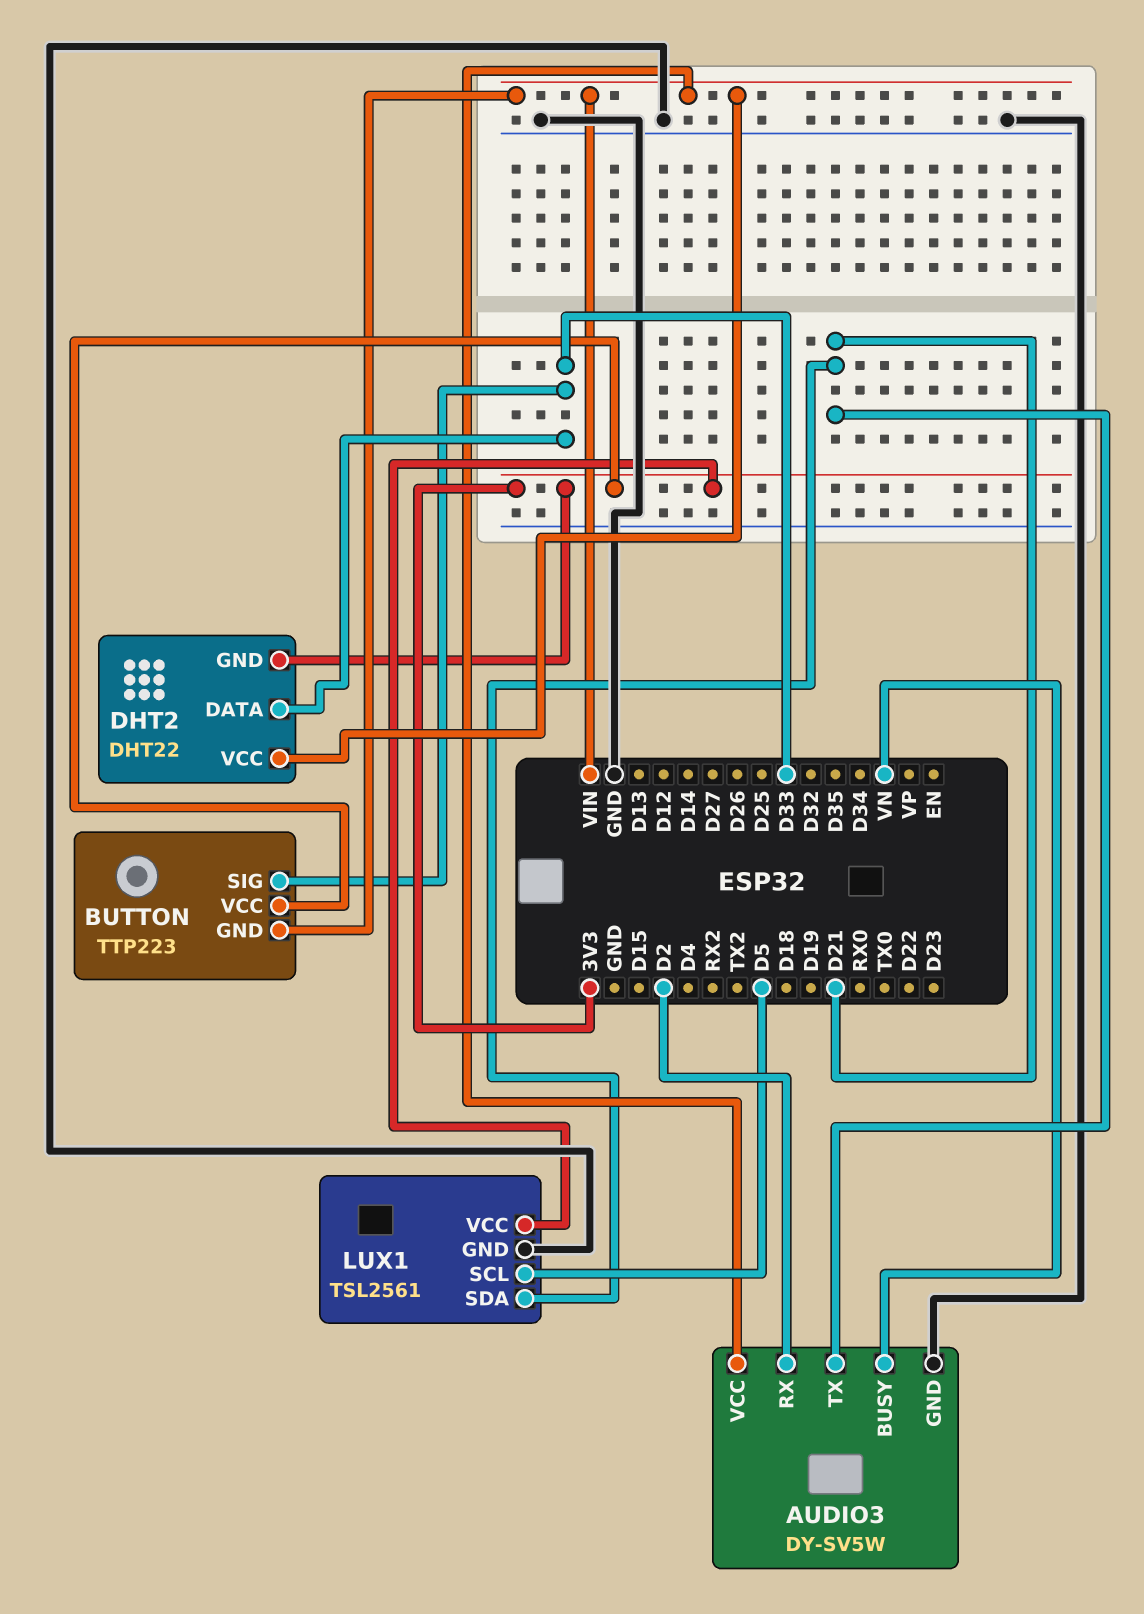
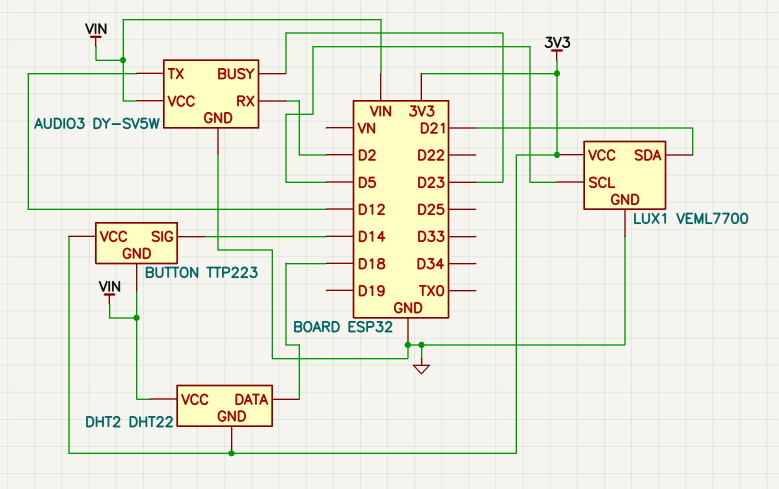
AUDIO3 pin BUSY: VN -> D23
AUDIO3 pin TX: D21 -> D12
BUTTON pin SIG: D33 -> D14
DHT2 pin DATA: D33 -> D18
LUX1: TSL2561 -> VEML7700

